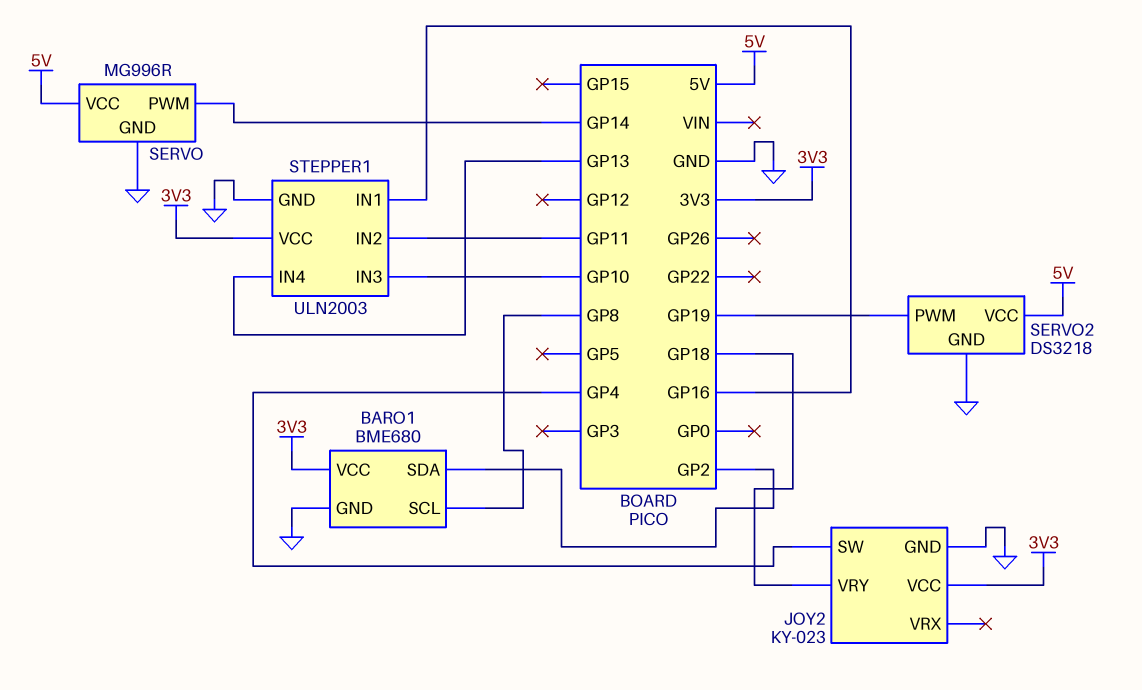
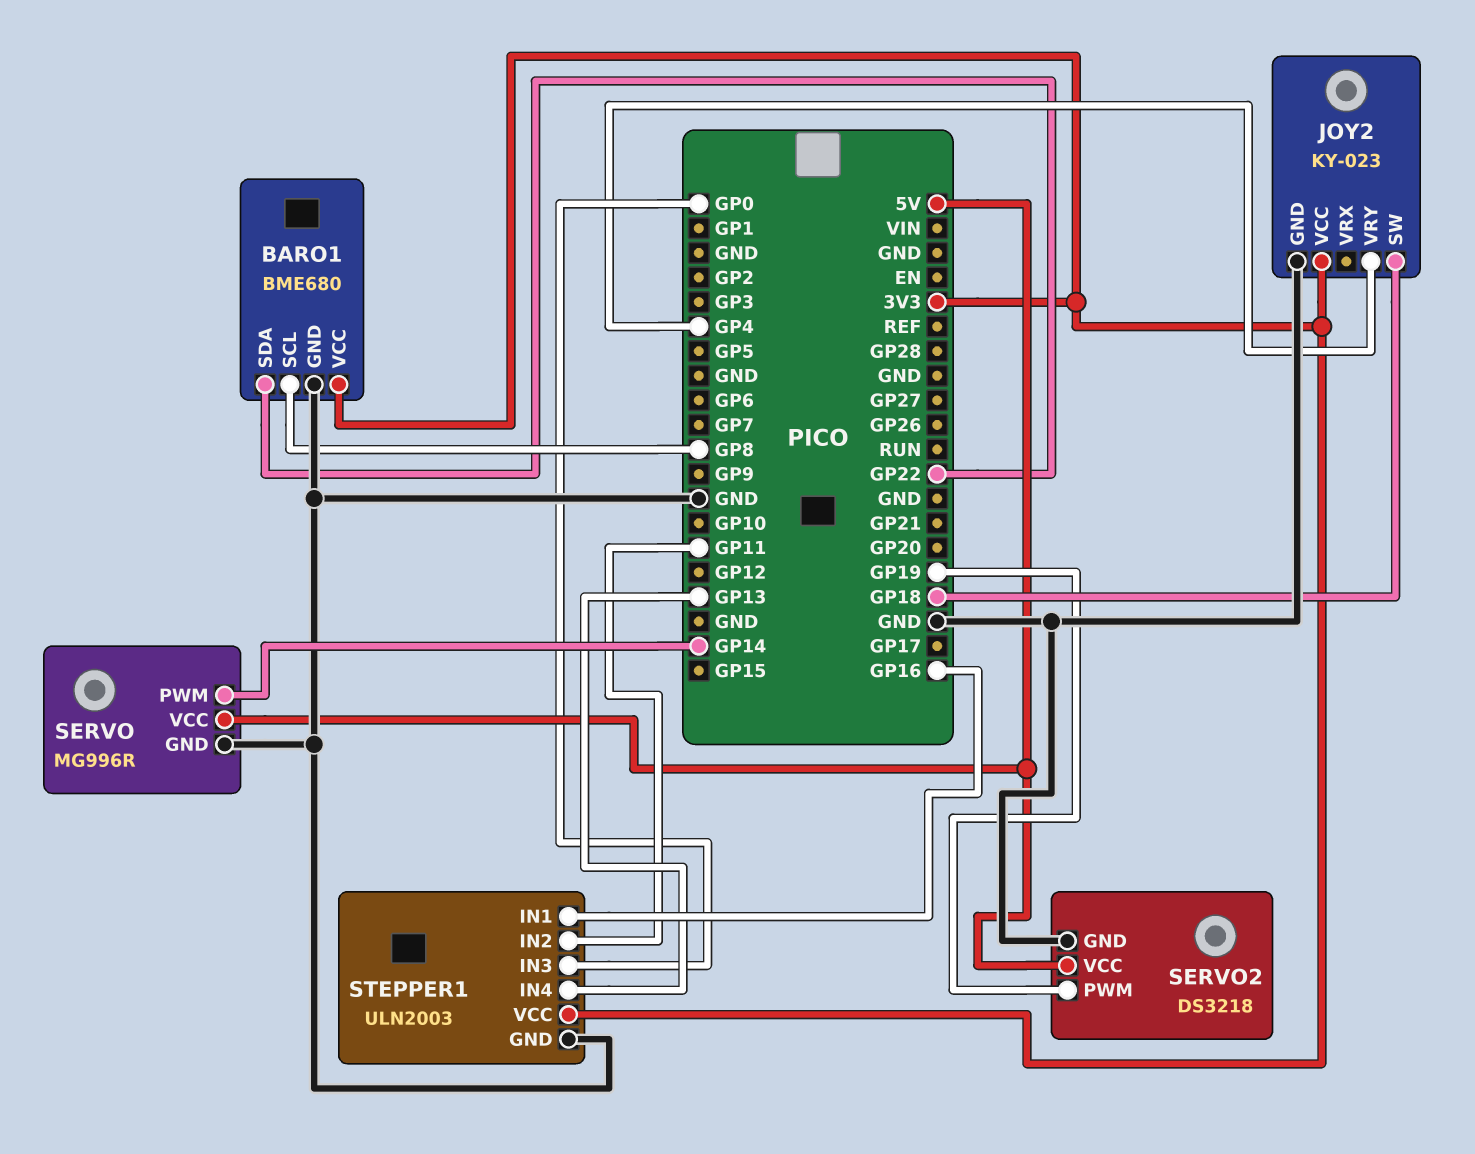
BARO1 pin SDA: GP2 -> GP22
JOY2 pin SW: GP4 -> GP18
JOY2 pin VRY: GP18 -> GP4
STEPPER1 pin IN3: GP10 -> GP0

